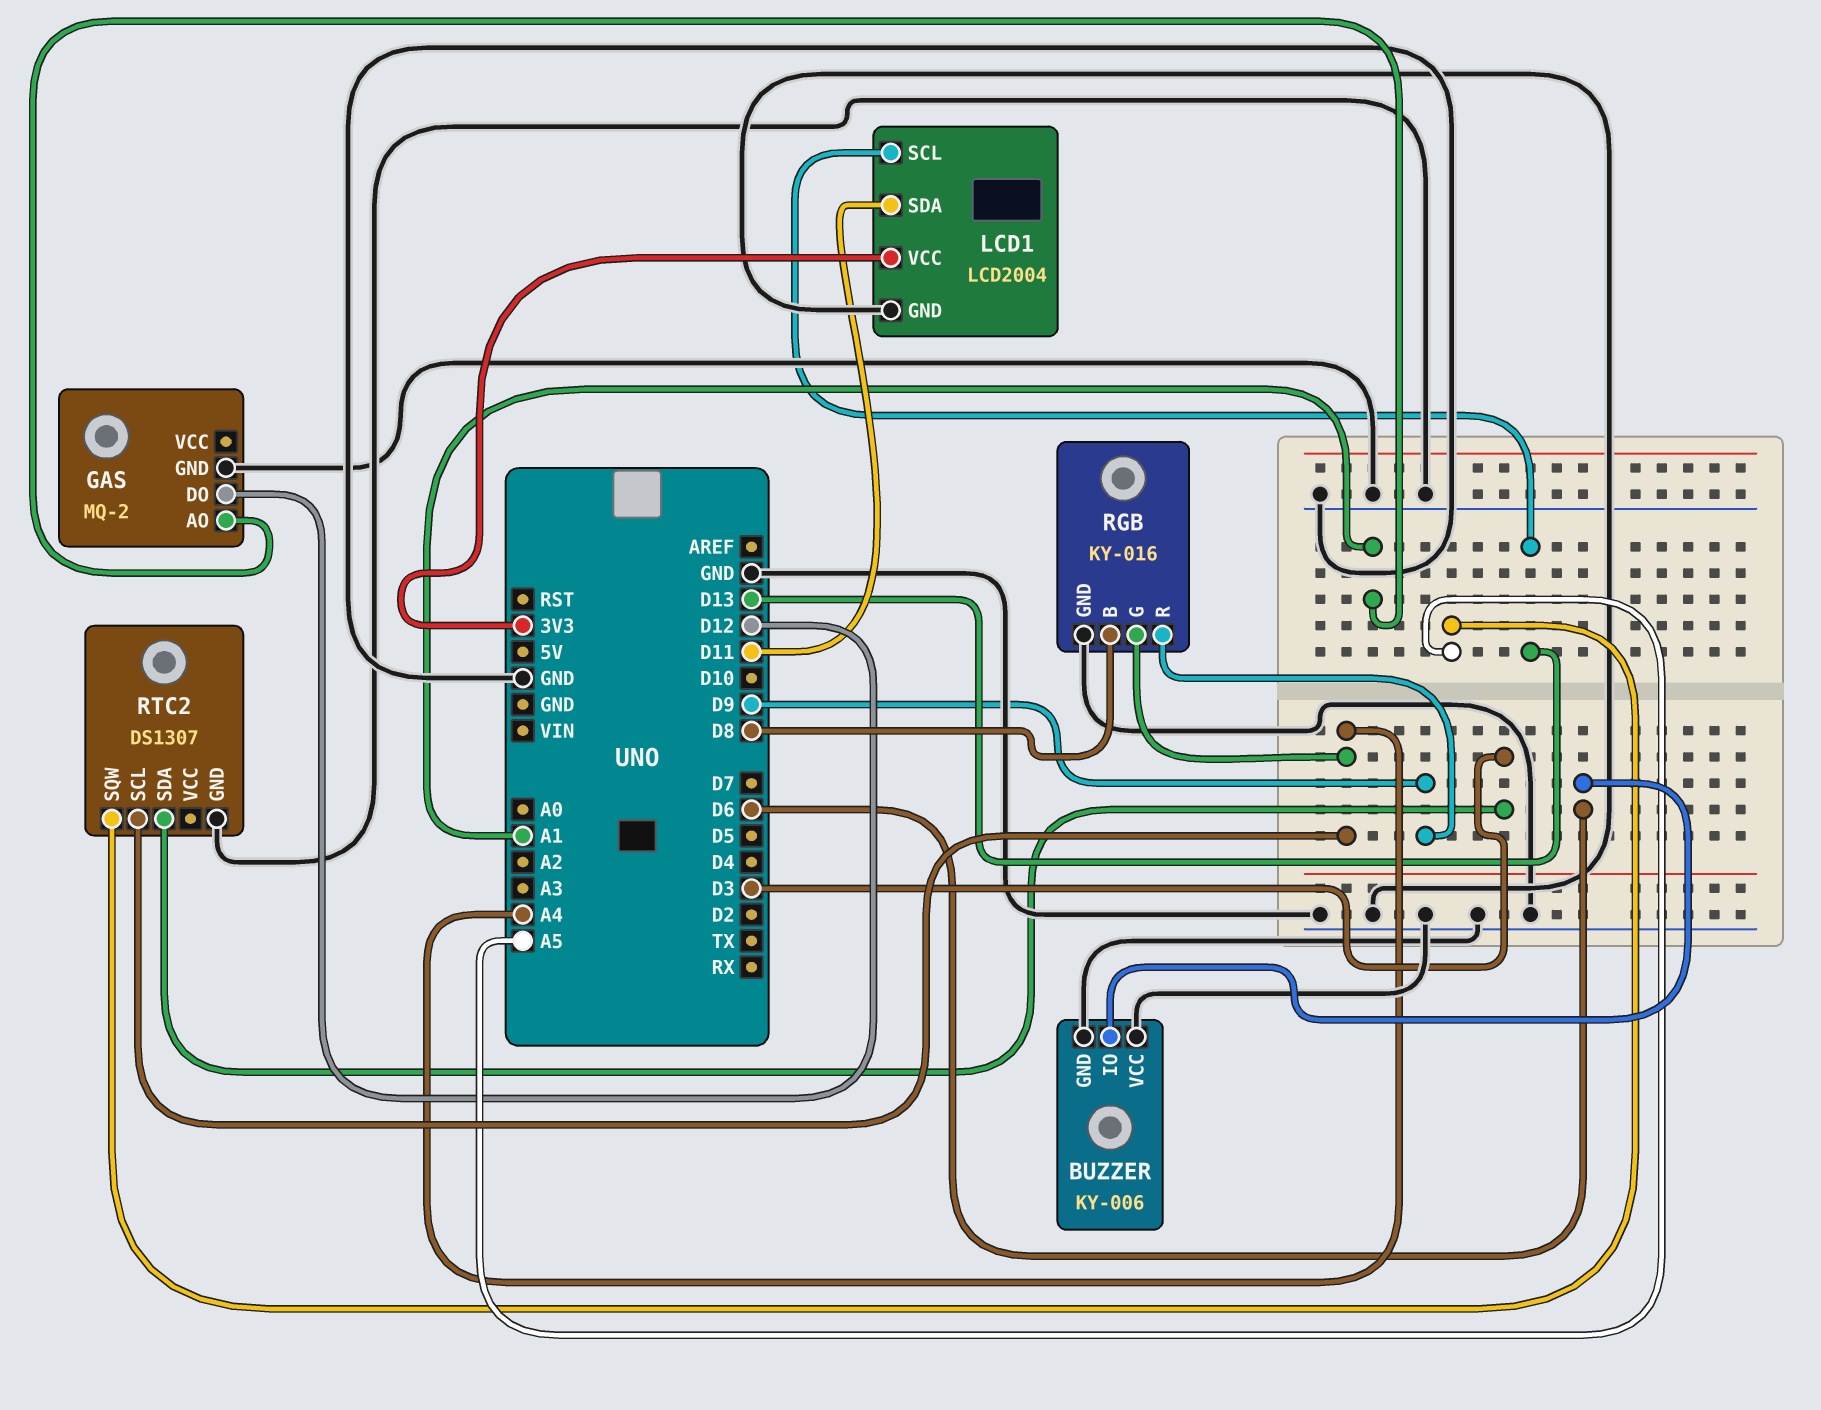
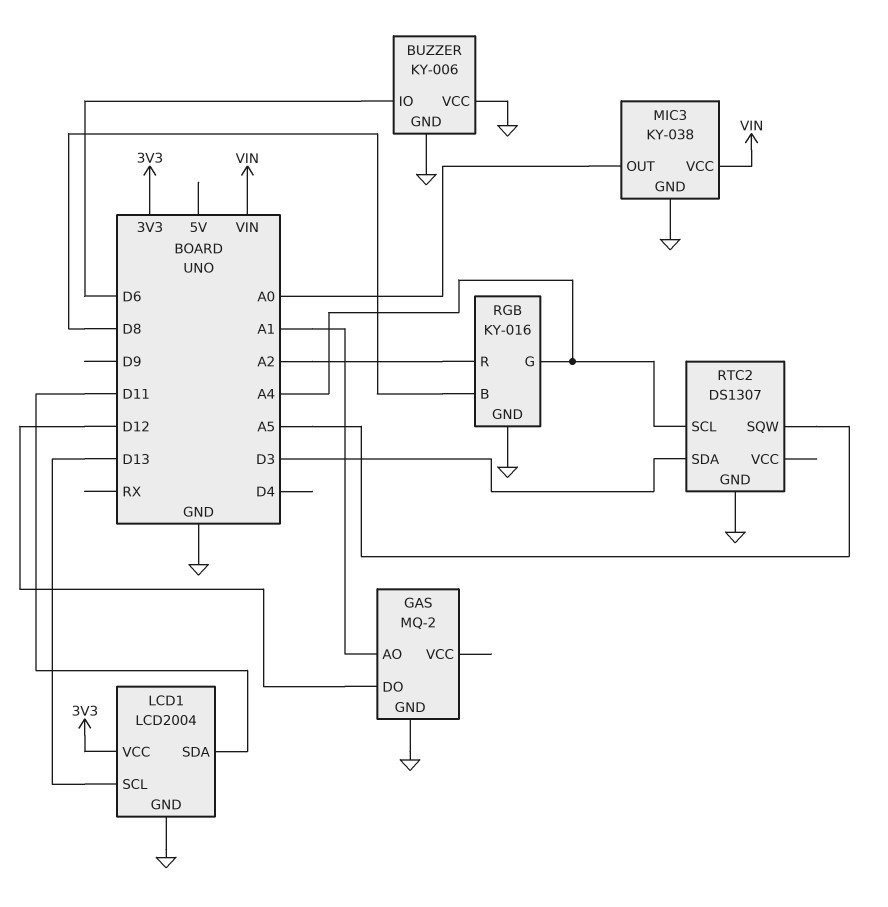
MIC3: none -> KY-038
MIC3 pin GND: none -> GND
MIC3 pin OUT: none -> A0
MIC3 pin VCC: none -> VIN
RGB pin R: D9 -> A2

